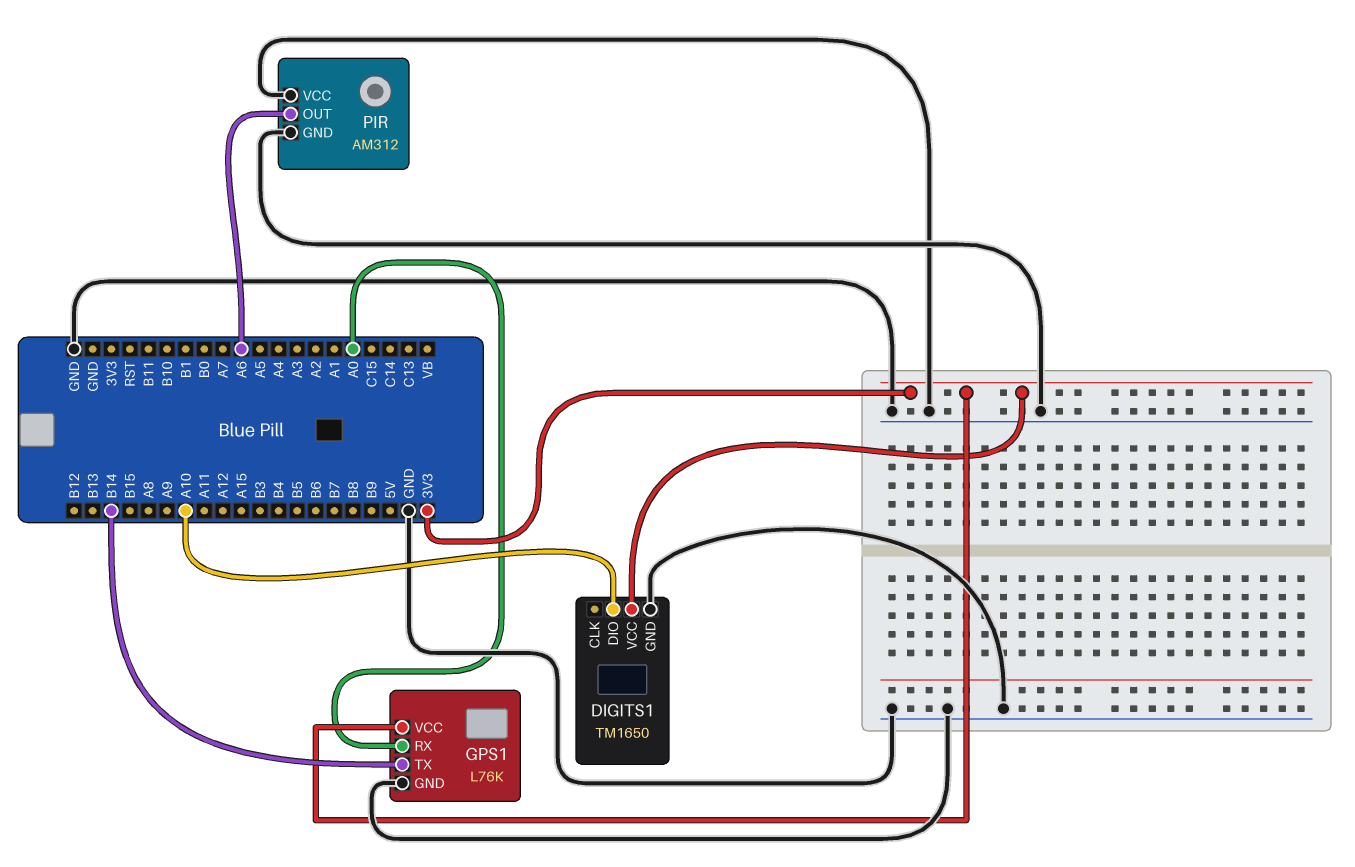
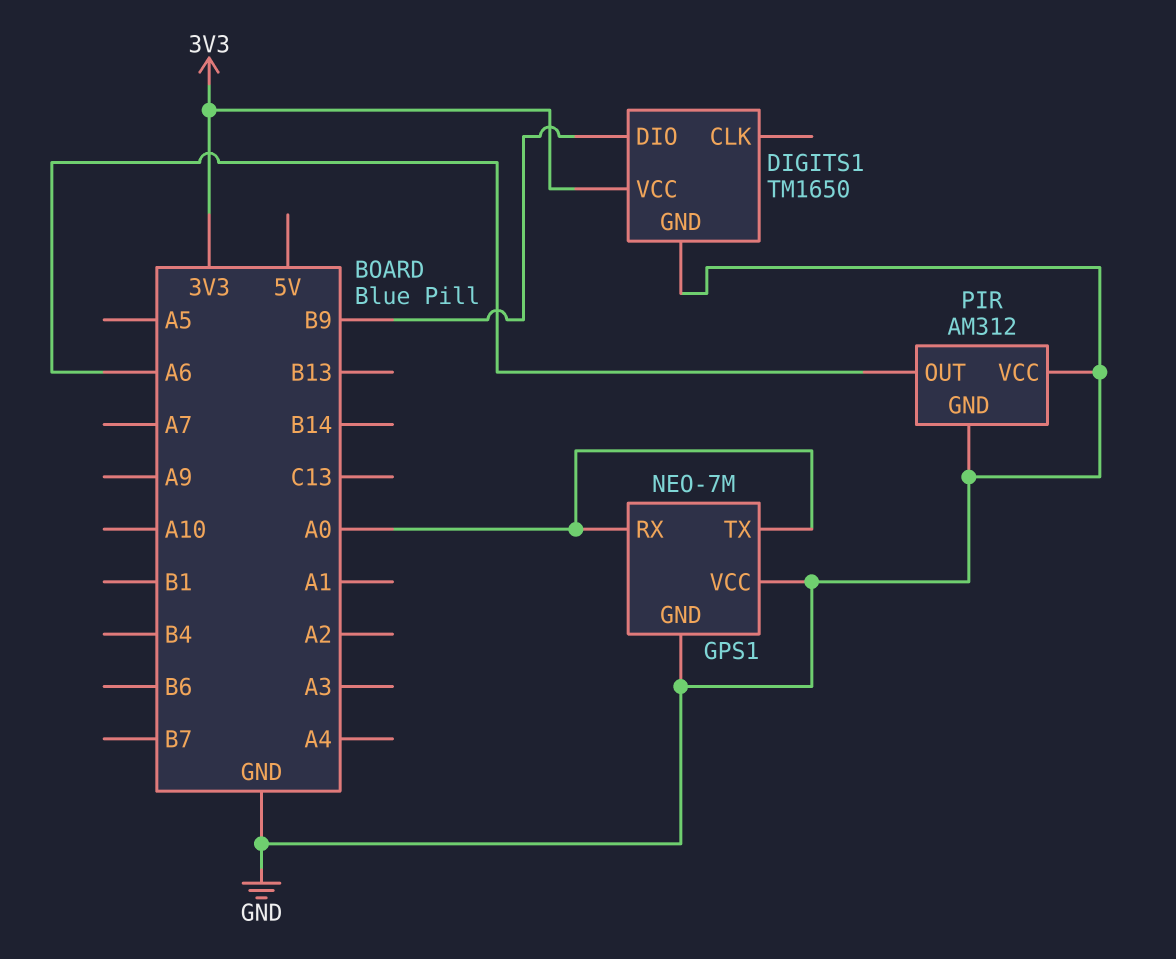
DIGITS1 pin DIO: A10 -> B9
GPS1: L76K -> NEO-7M
GPS1 pin TX: B14 -> A0
GPS1 pin VCC: 3V3 -> GND

